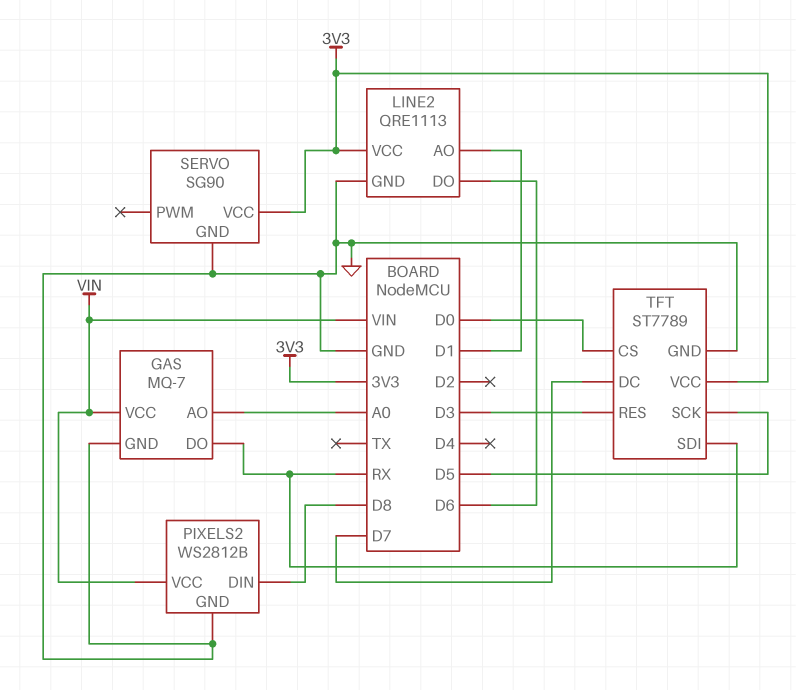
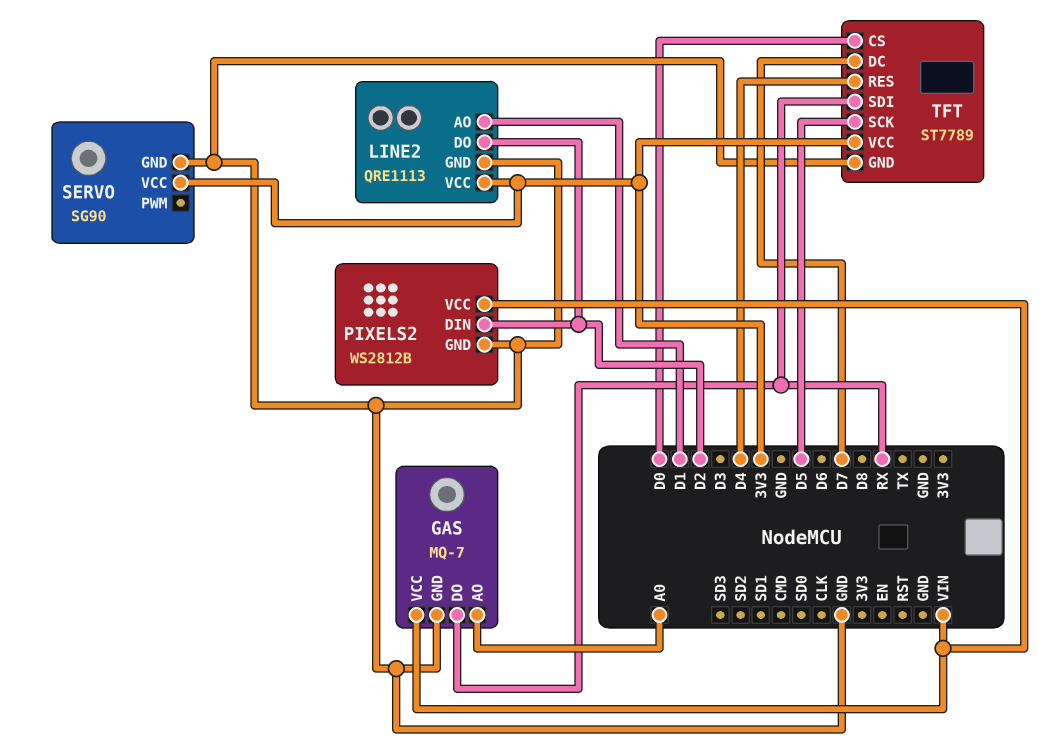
LINE2 pin DO: D6 -> D2
PIXELS2 pin DIN: D8 -> D2
TFT pin RES: D3 -> D4

